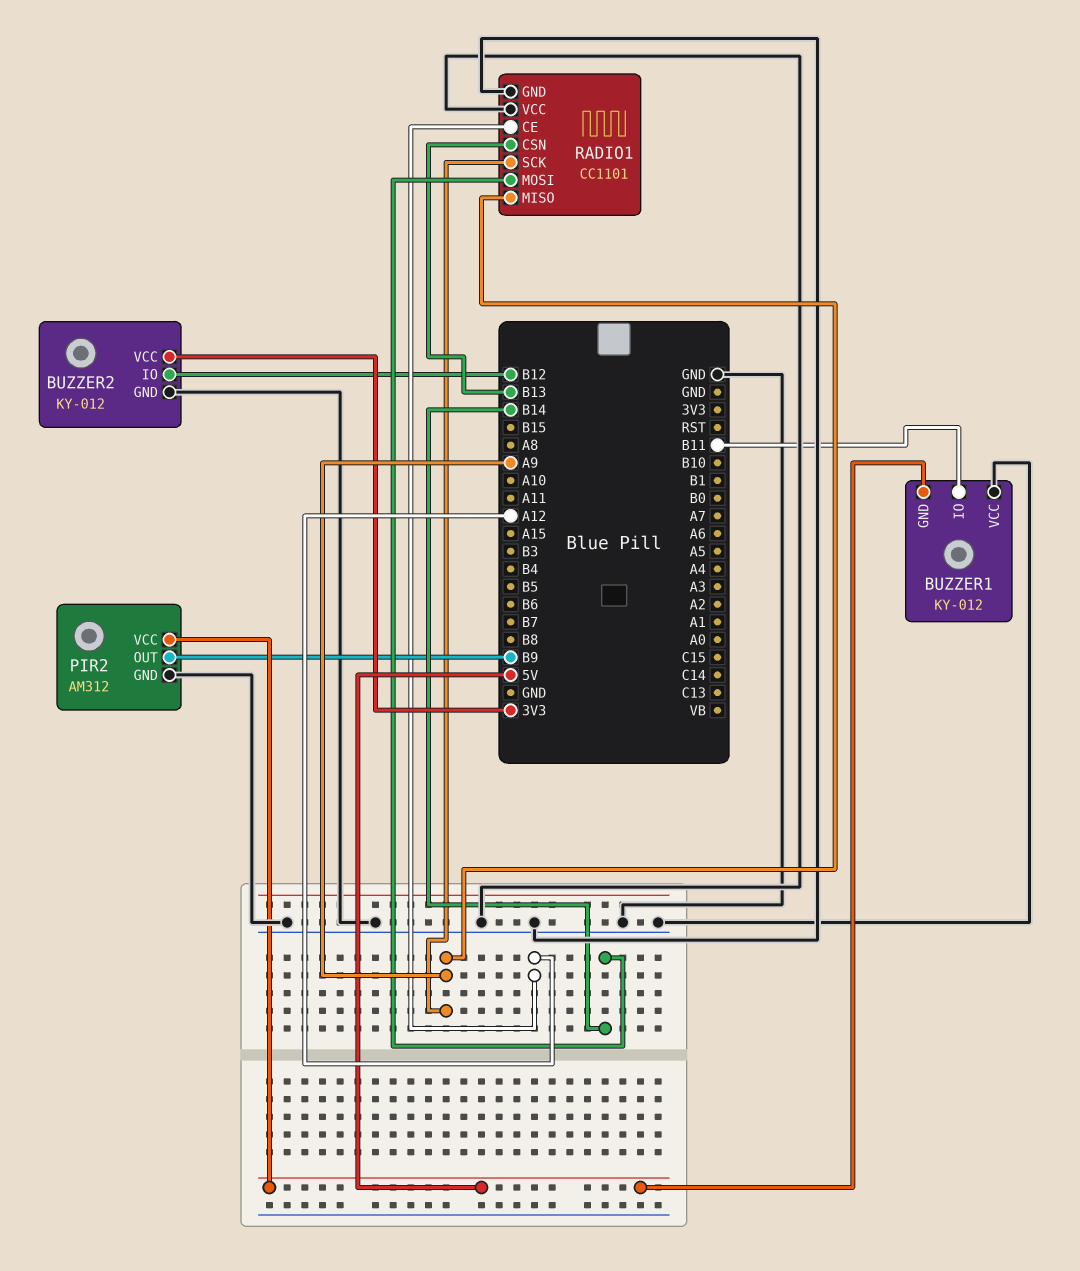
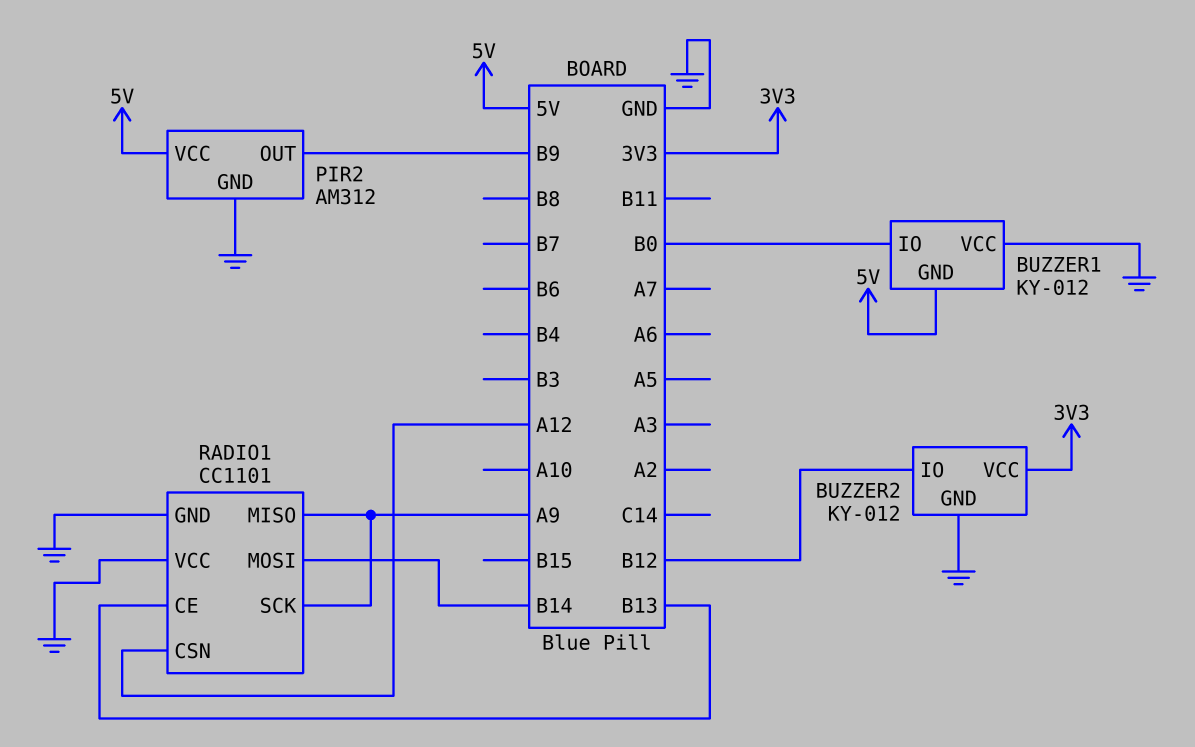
BUZZER1 pin IO: B11 -> B0
RADIO1 pin CE: A12 -> B13
RADIO1 pin CSN: B13 -> A12

